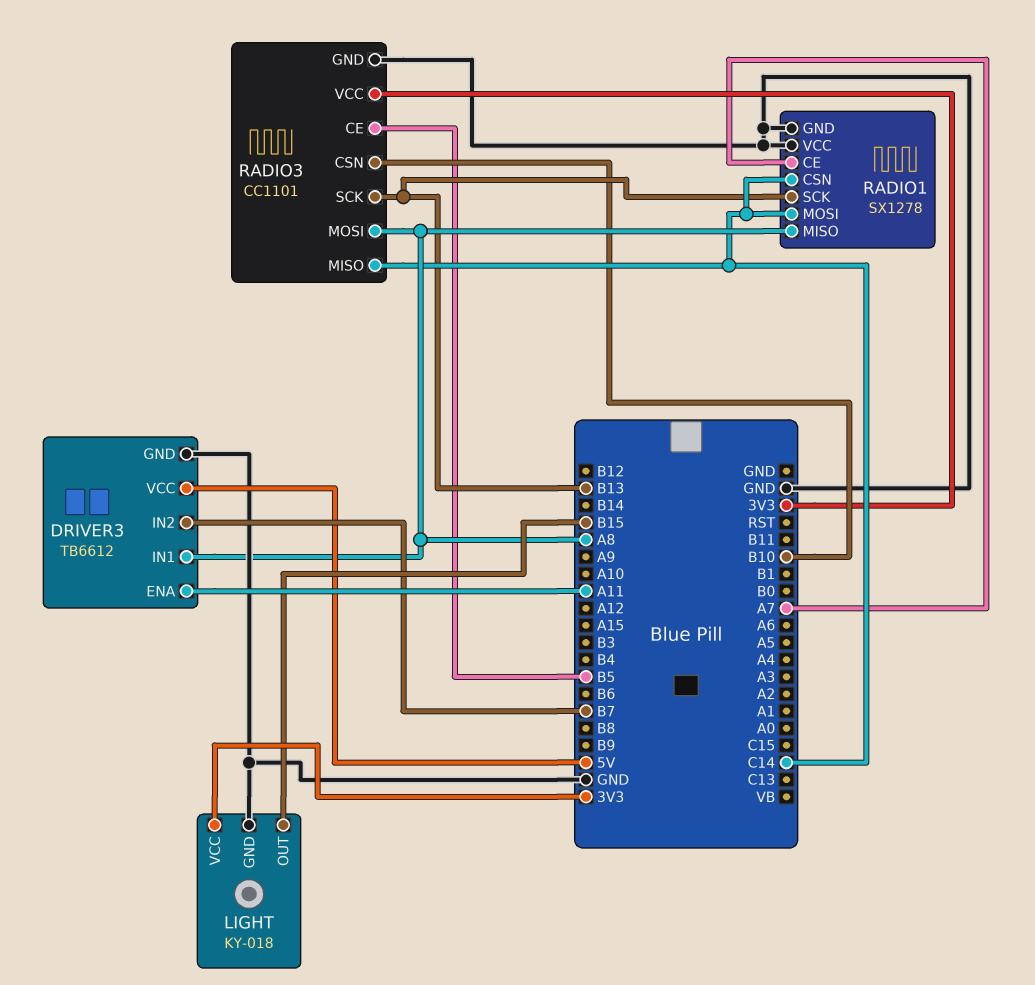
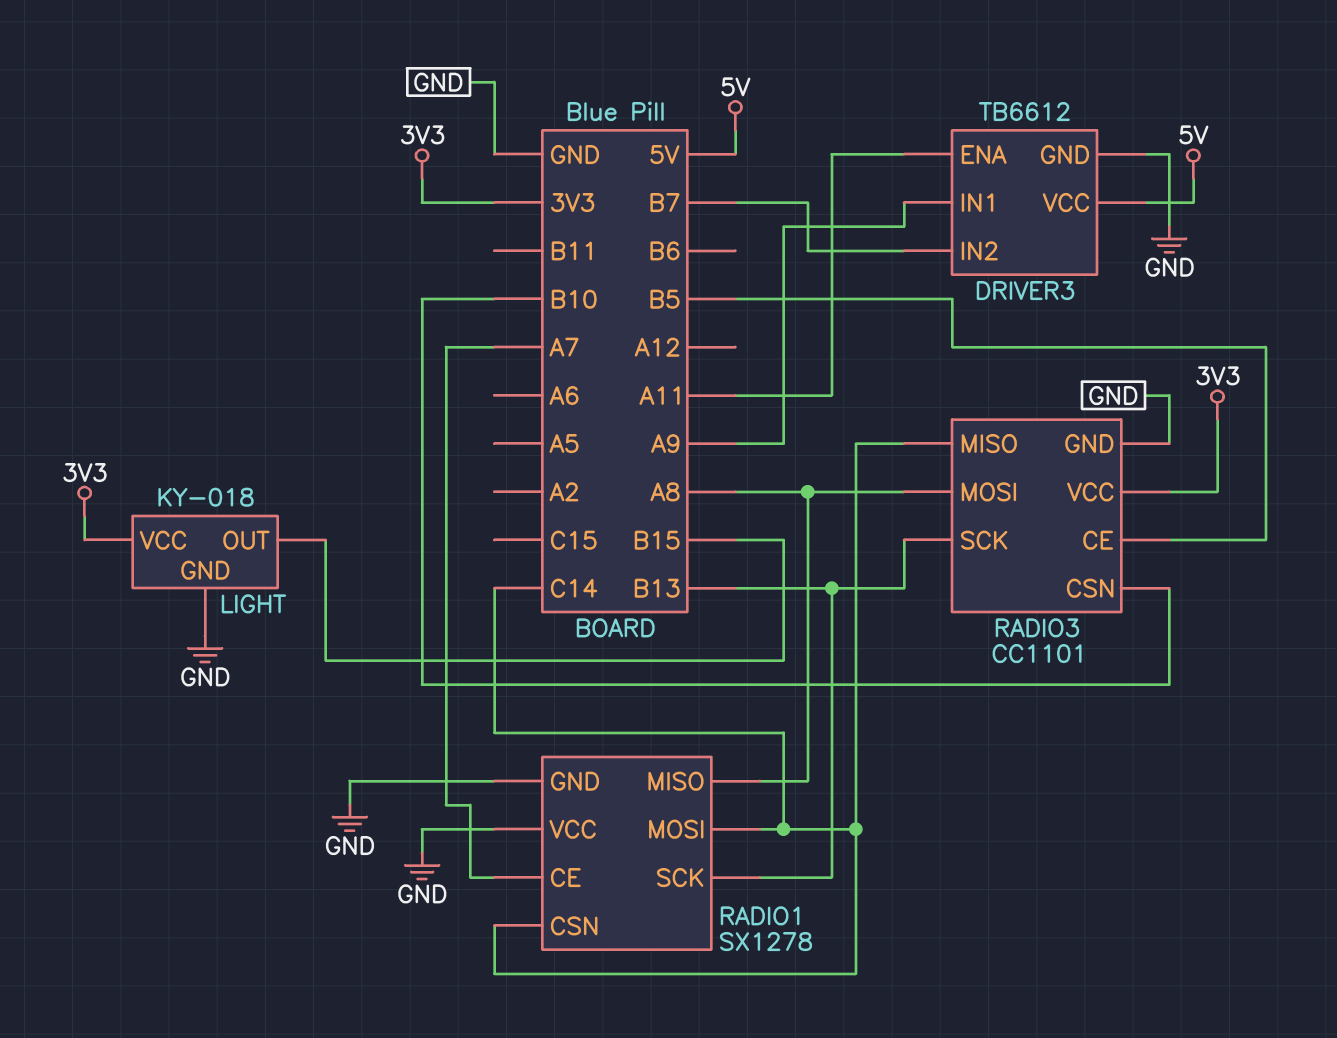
DRIVER3 pin IN1: A8 -> A9

